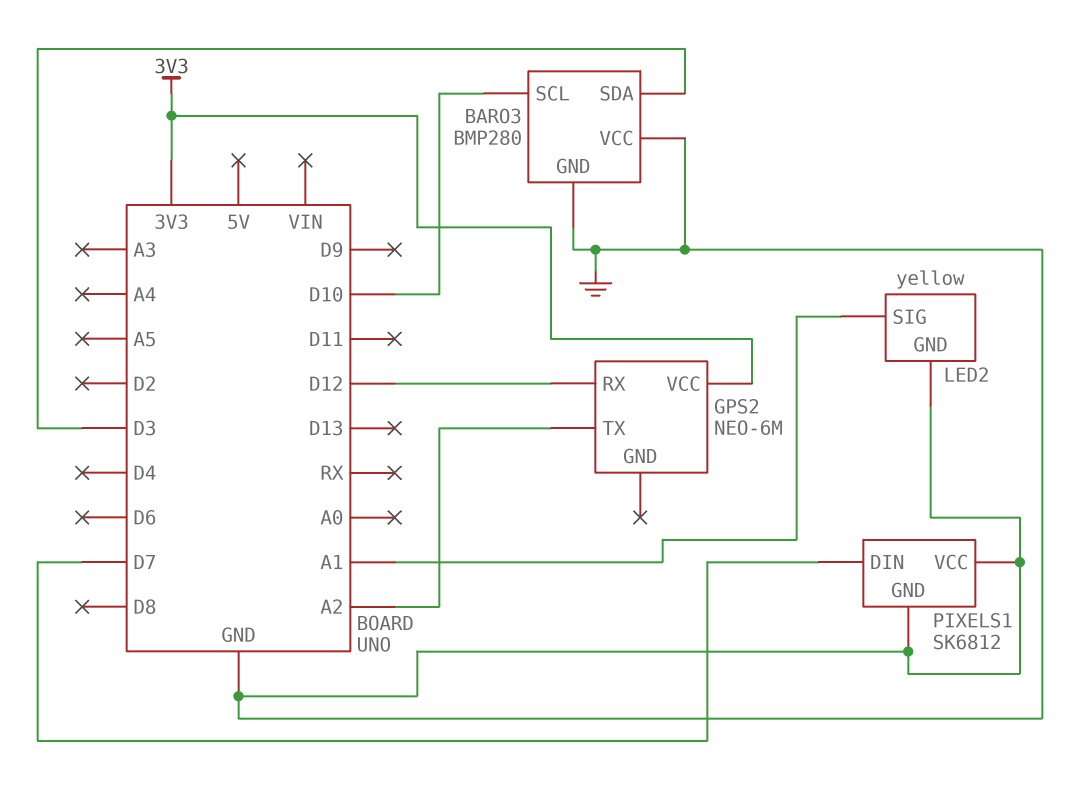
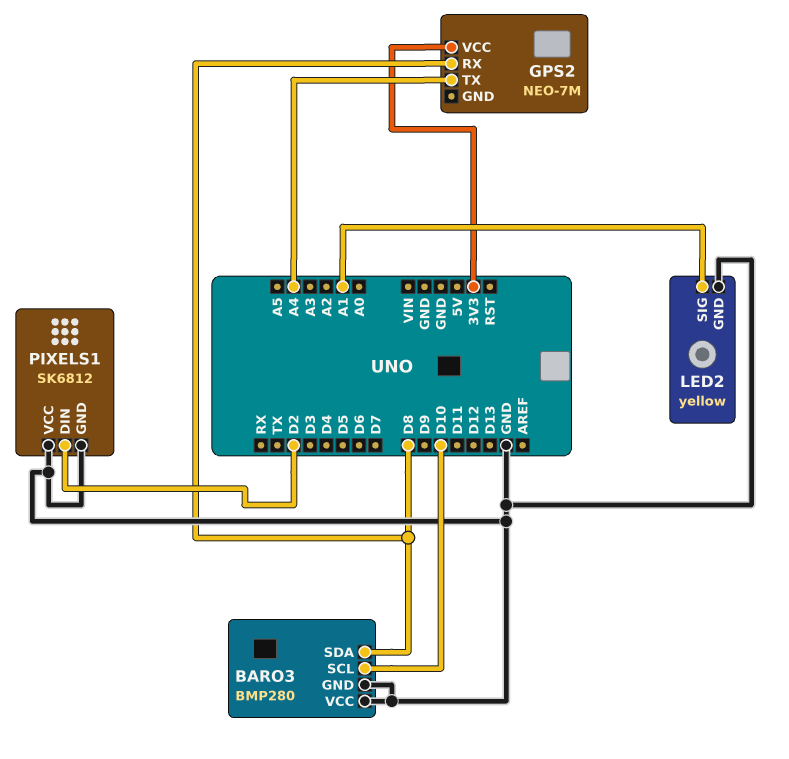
BARO3 pin SDA: D3 -> D8
GPS2: NEO-6M -> NEO-7M
GPS2 pin RX: D12 -> D8
GPS2 pin TX: A2 -> A4
PIXELS1 pin DIN: D7 -> D2

